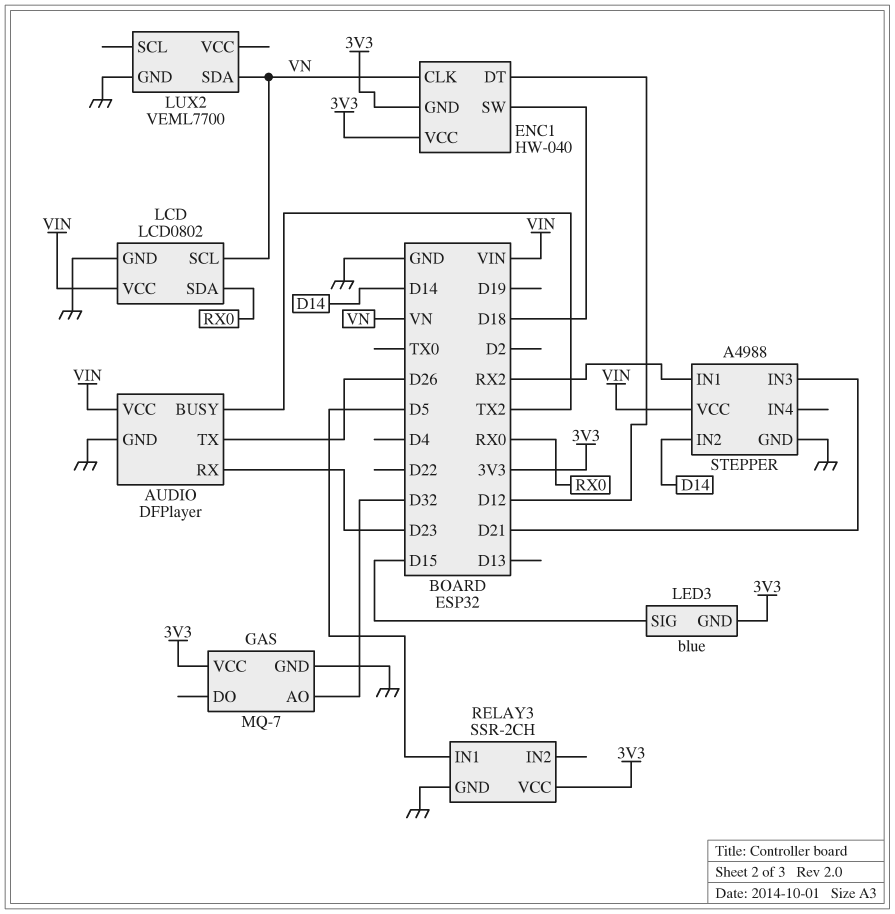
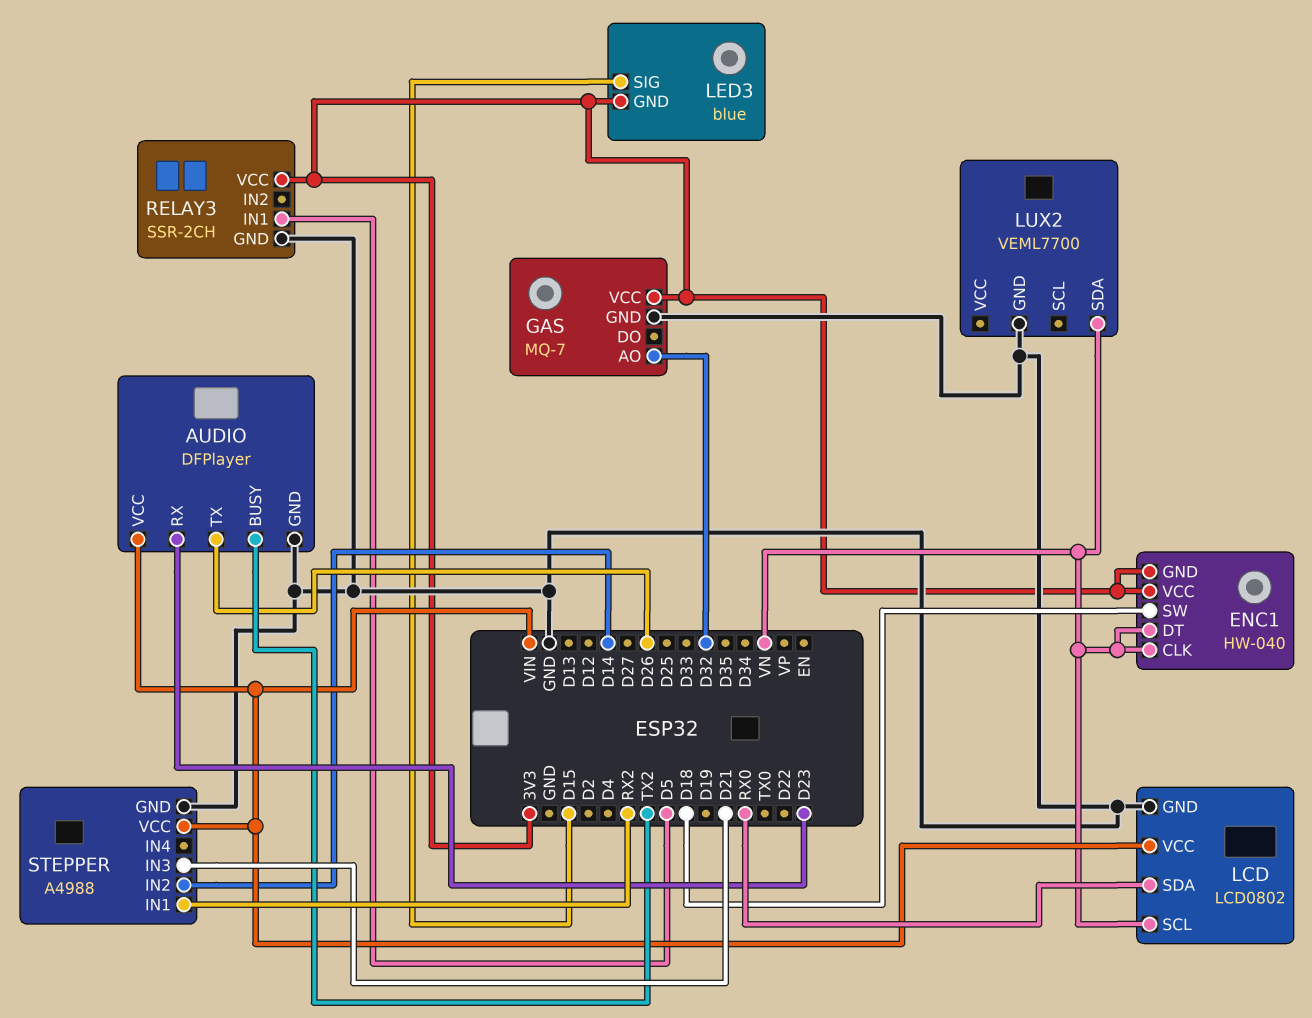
ENC1 pin DT: D12 -> VN

